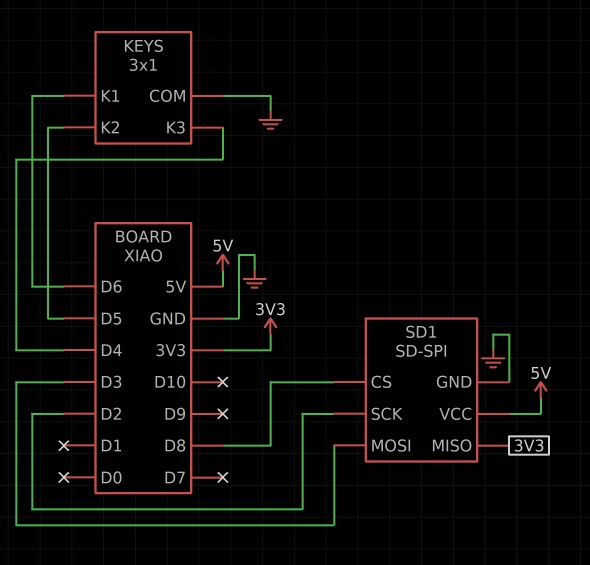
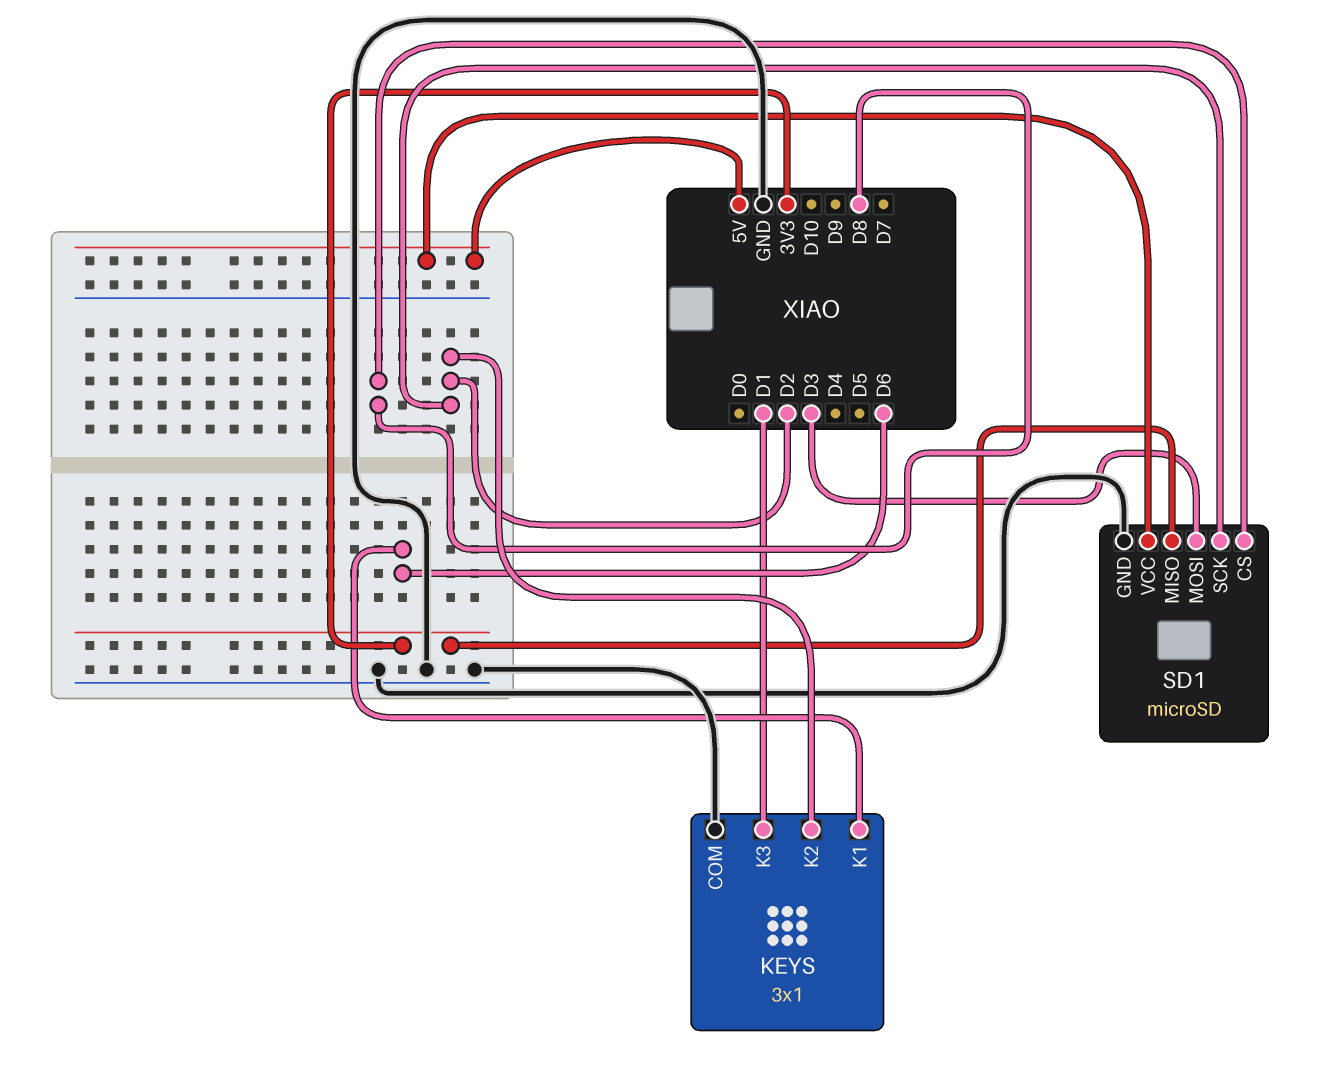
KEYS pin K2: D5 -> D2
KEYS pin K3: D4 -> D1
SD1: SD-SPI -> microSD

